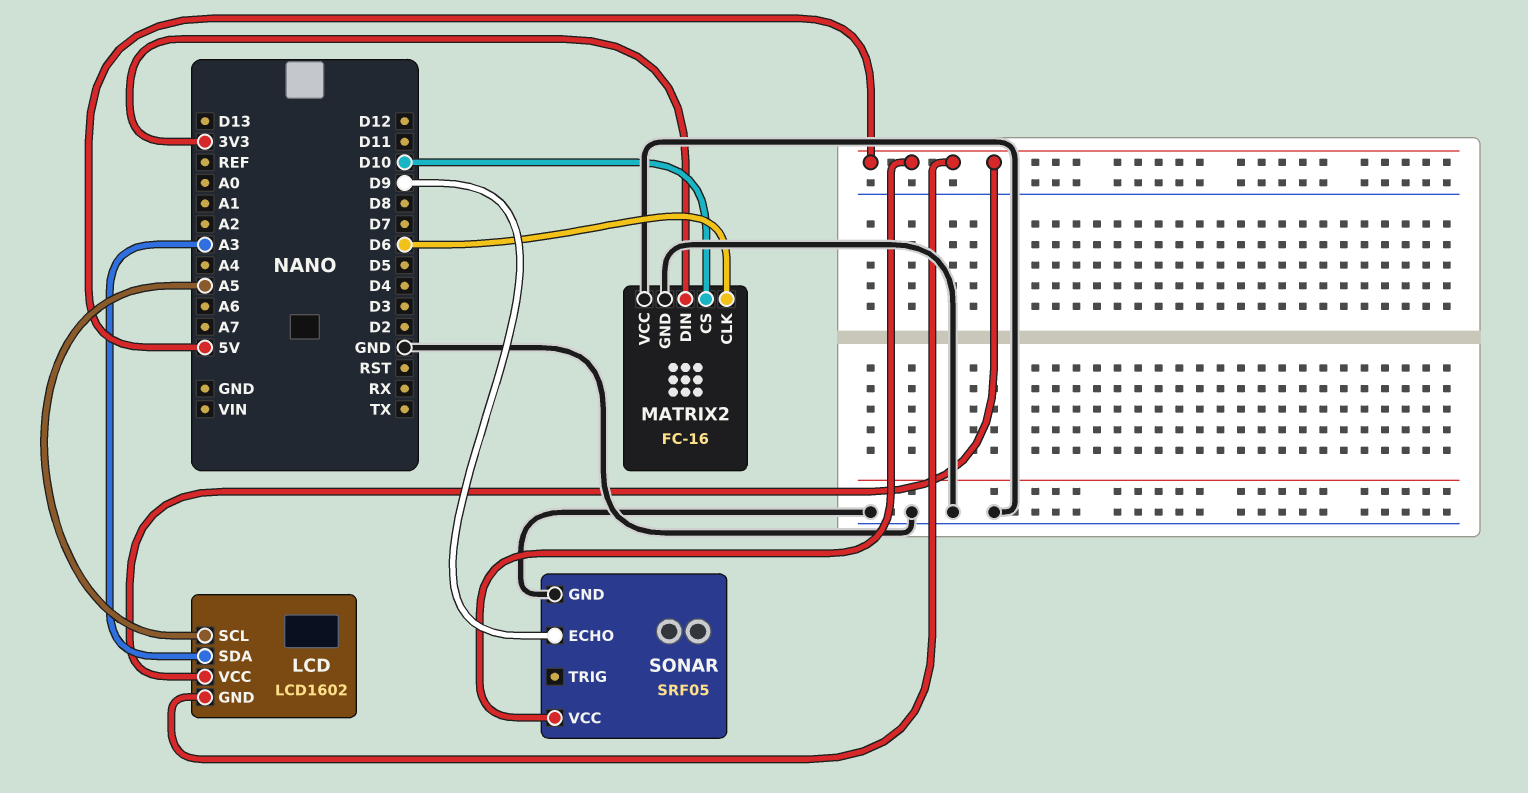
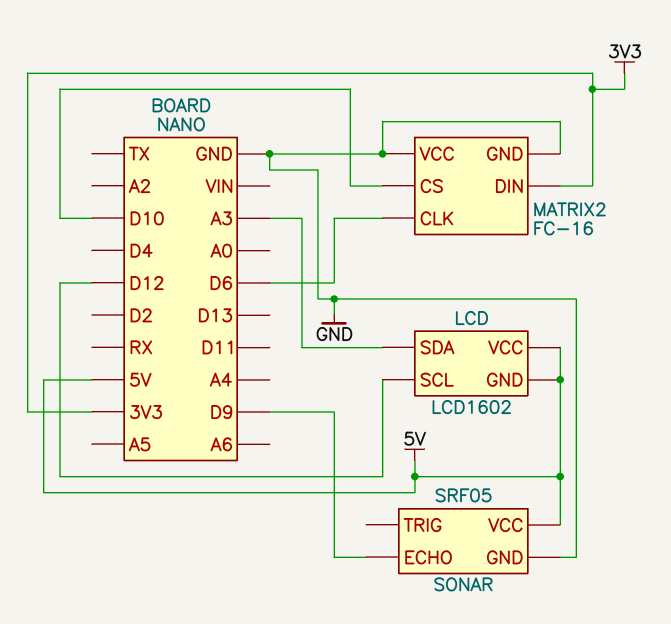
LCD pin SCL: A5 -> D12

